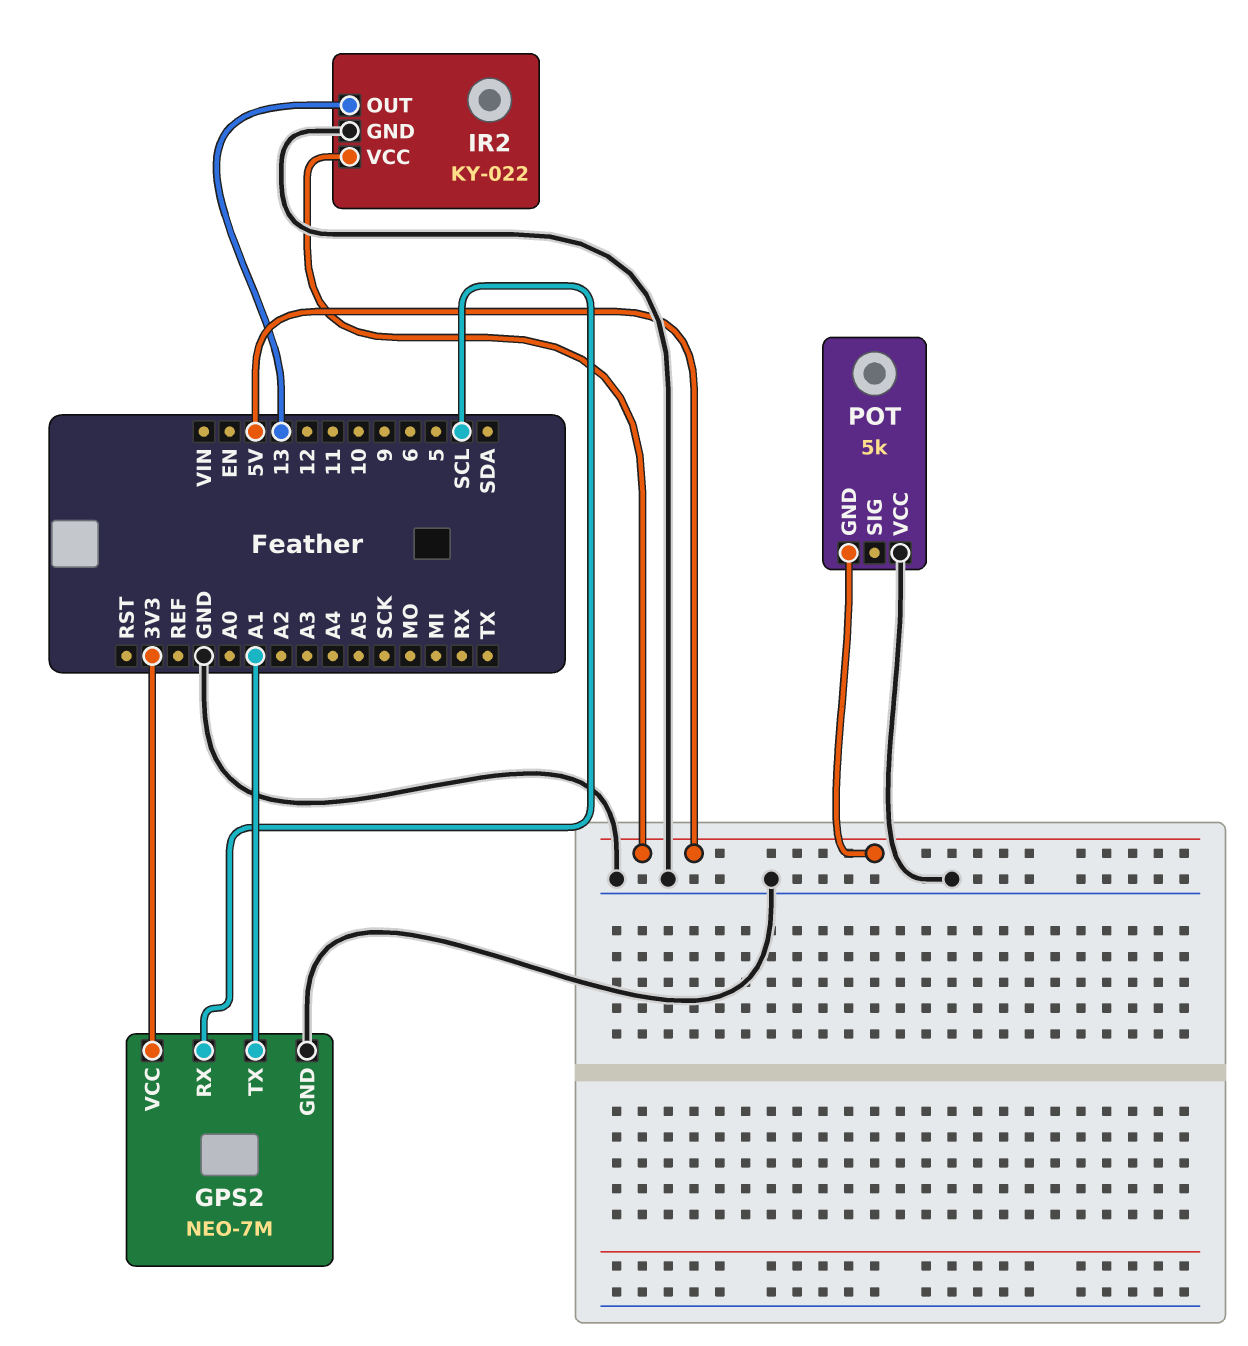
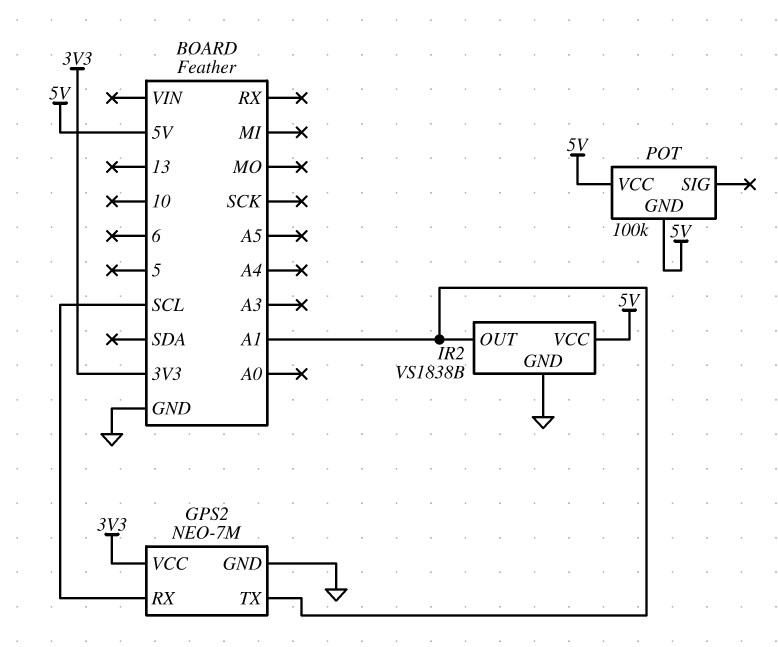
IR2: KY-022 -> VS1838B
IR2 pin OUT: 13 -> A1
POT: 5k -> 100k
POT pin VCC: GND -> 5V

